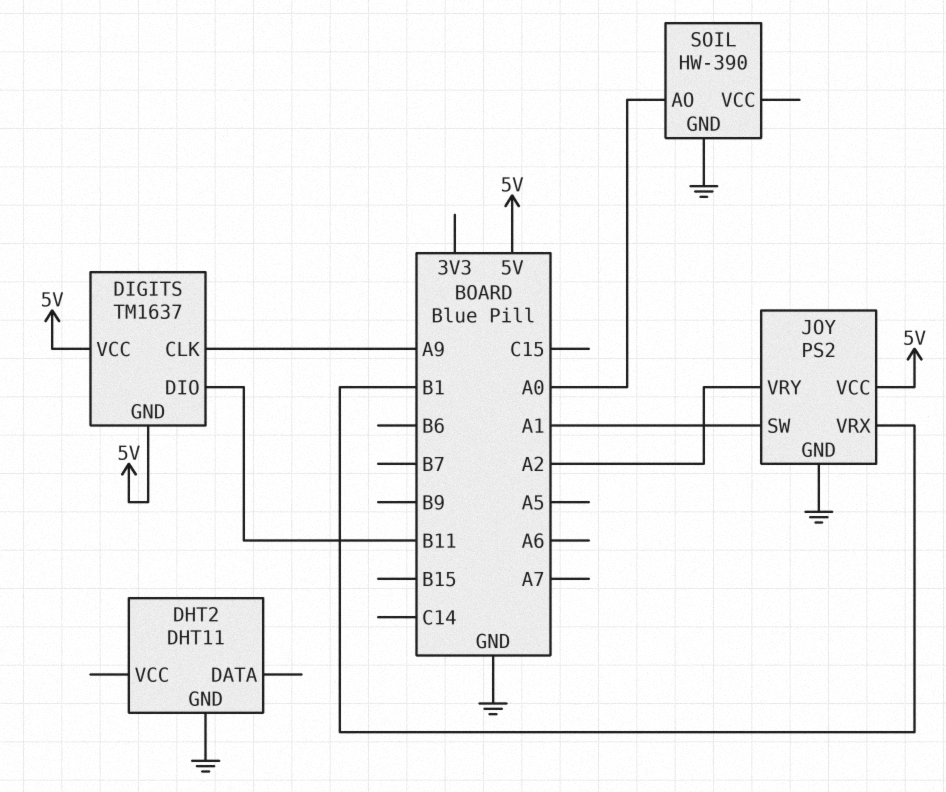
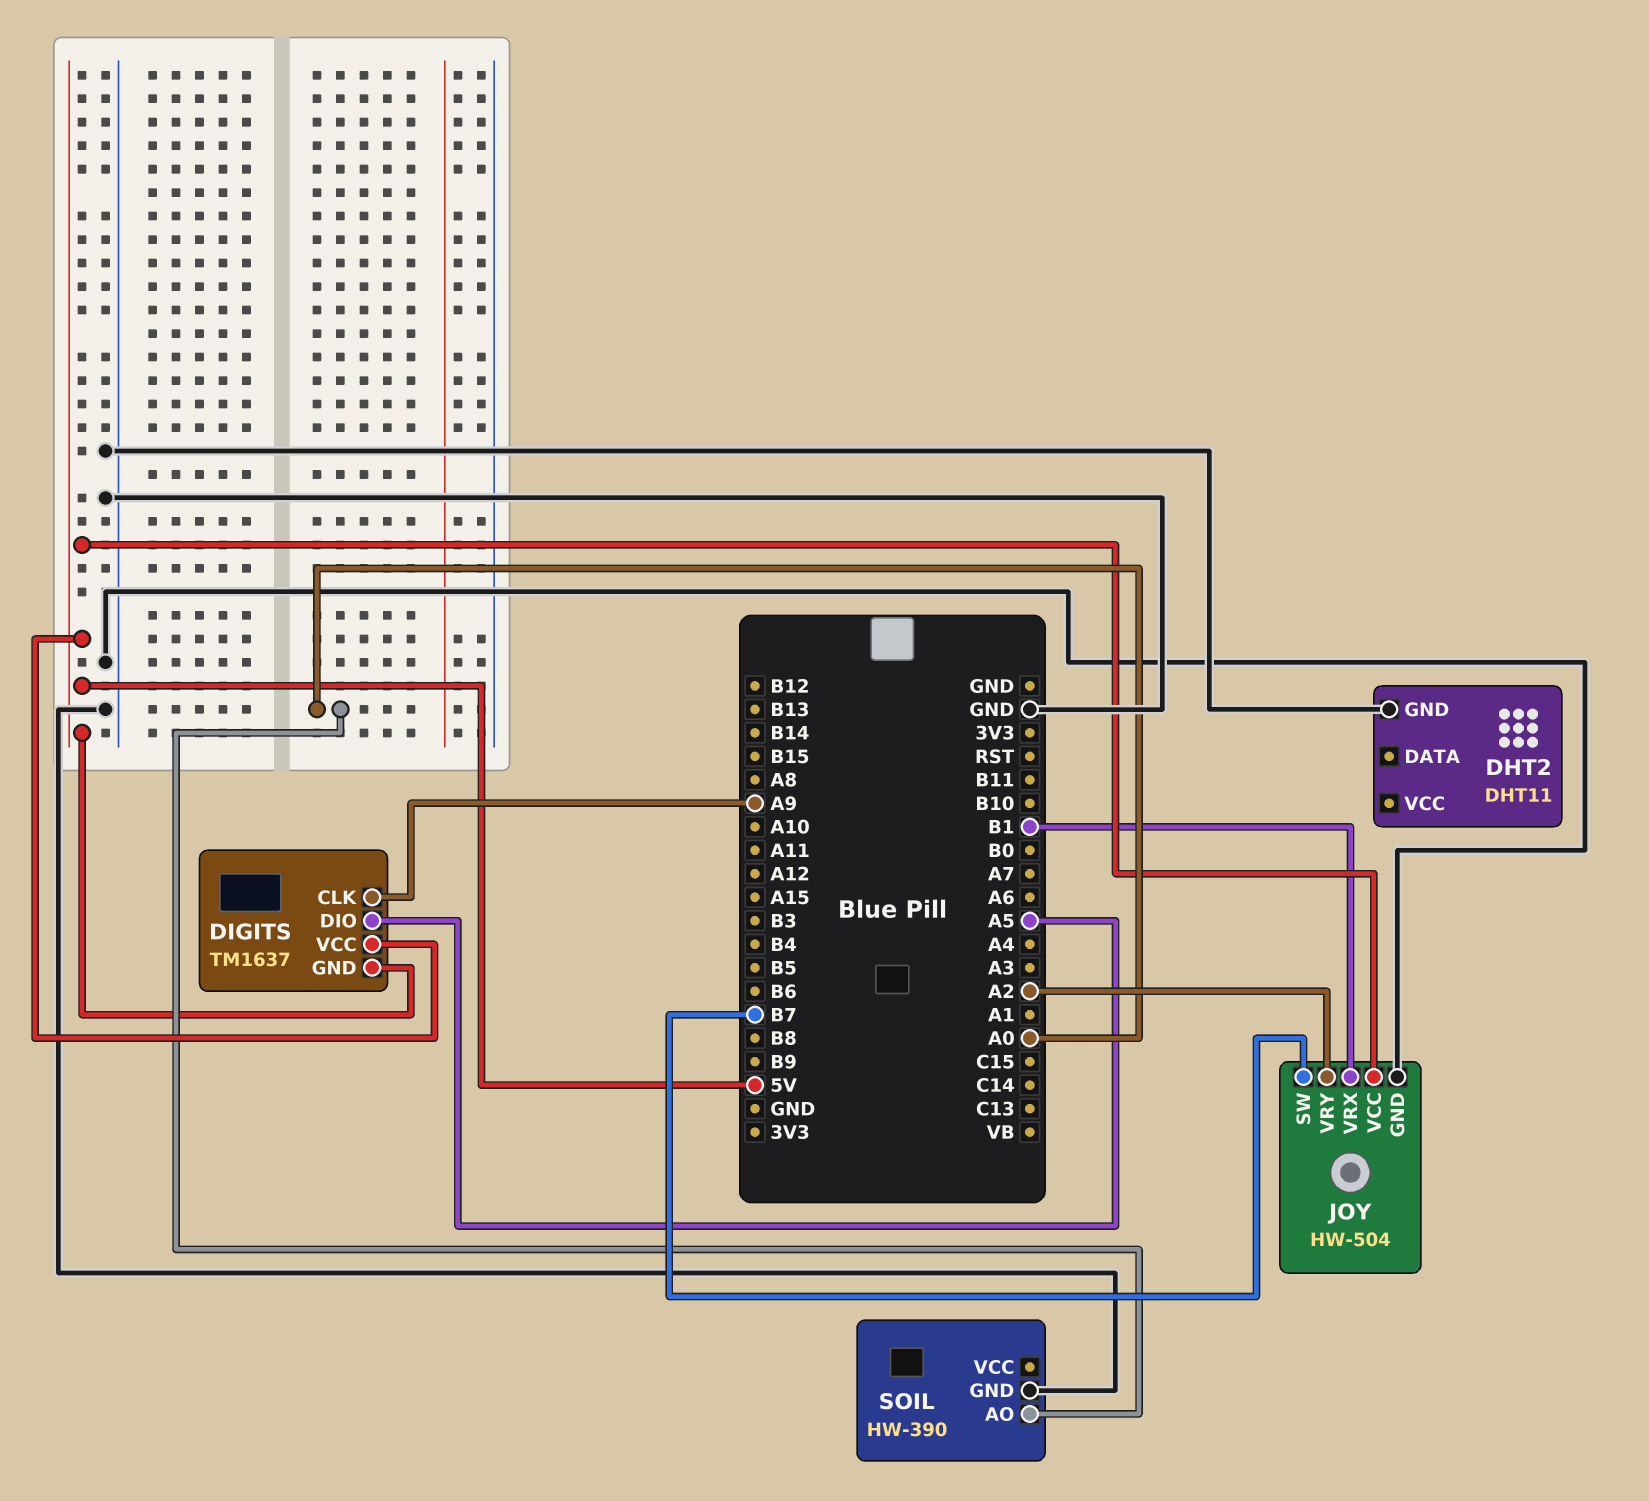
DIGITS pin DIO: B11 -> A5
JOY: PS2 -> HW-504
JOY pin SW: A1 -> B7

